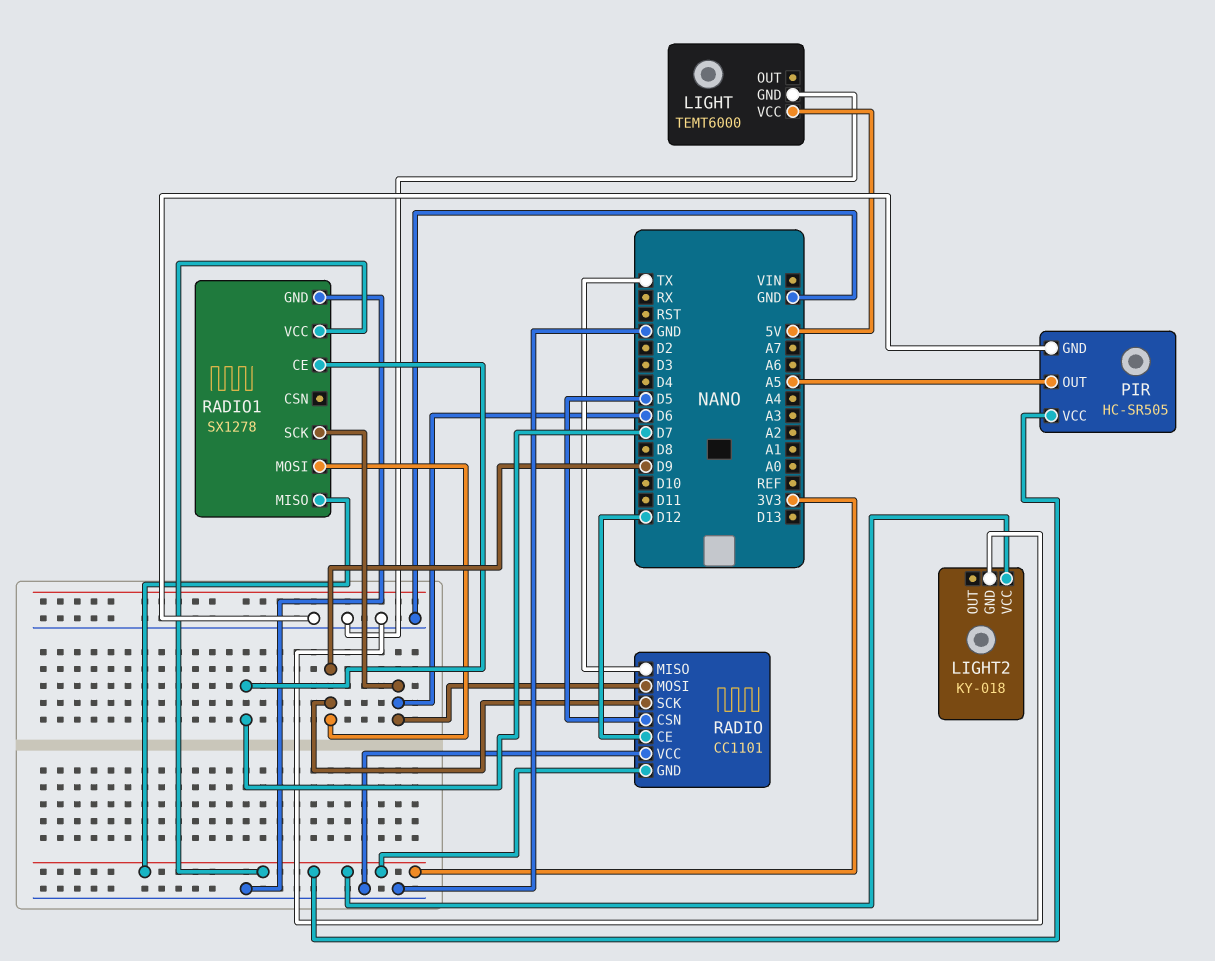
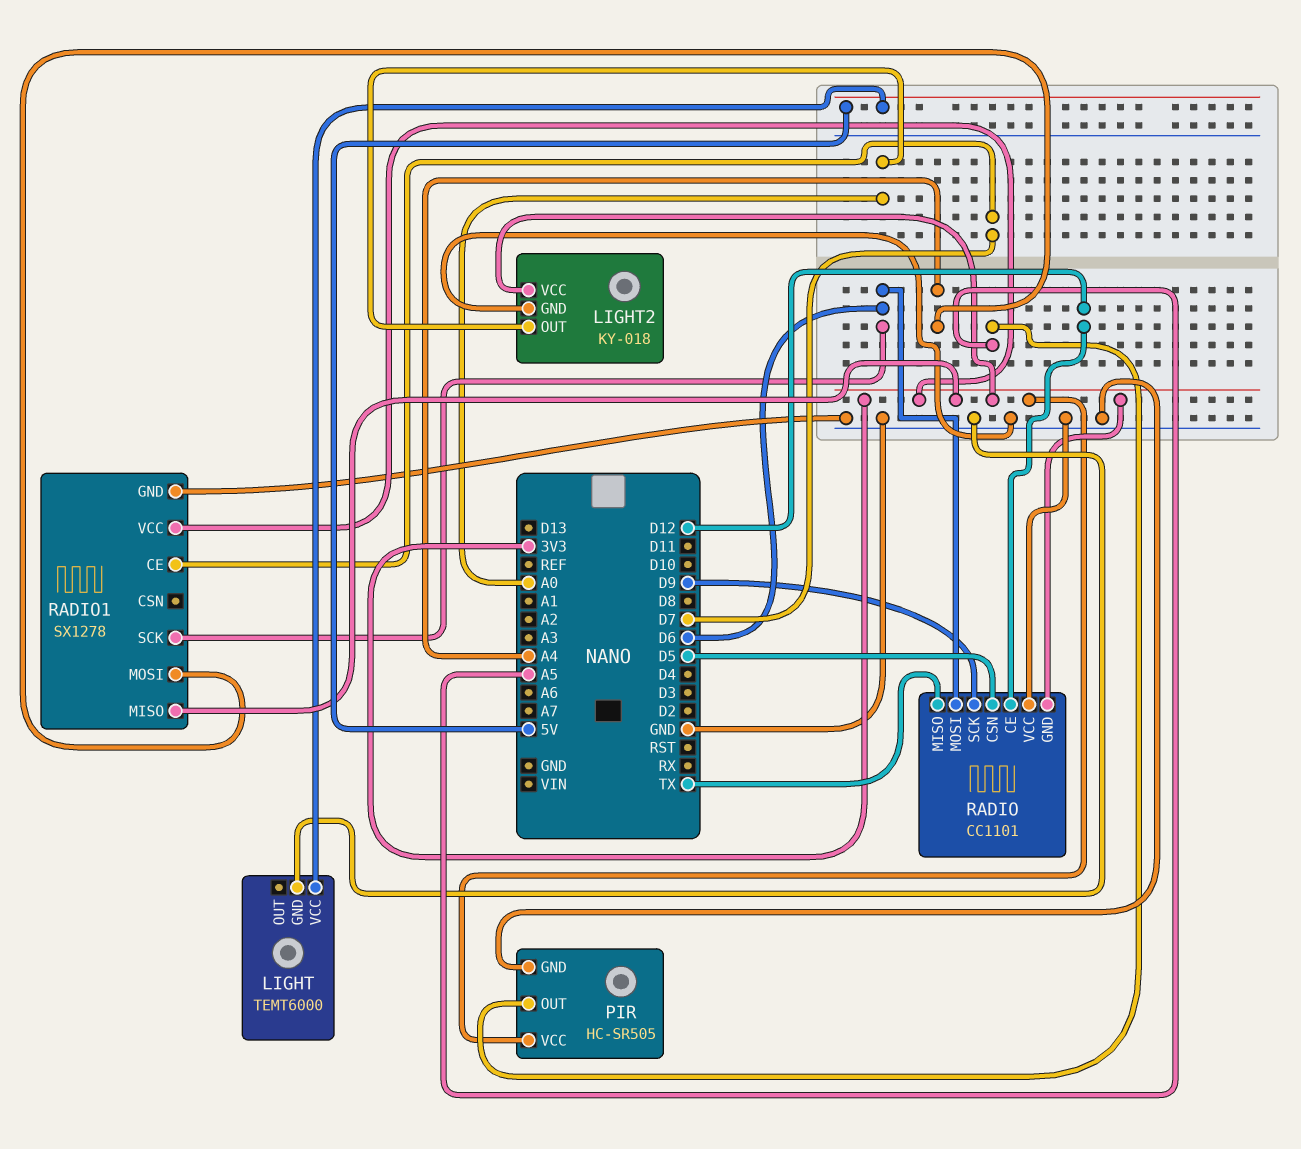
LIGHT2 pin OUT: none -> A0
RADIO1 pin MOSI: D9 -> A4

